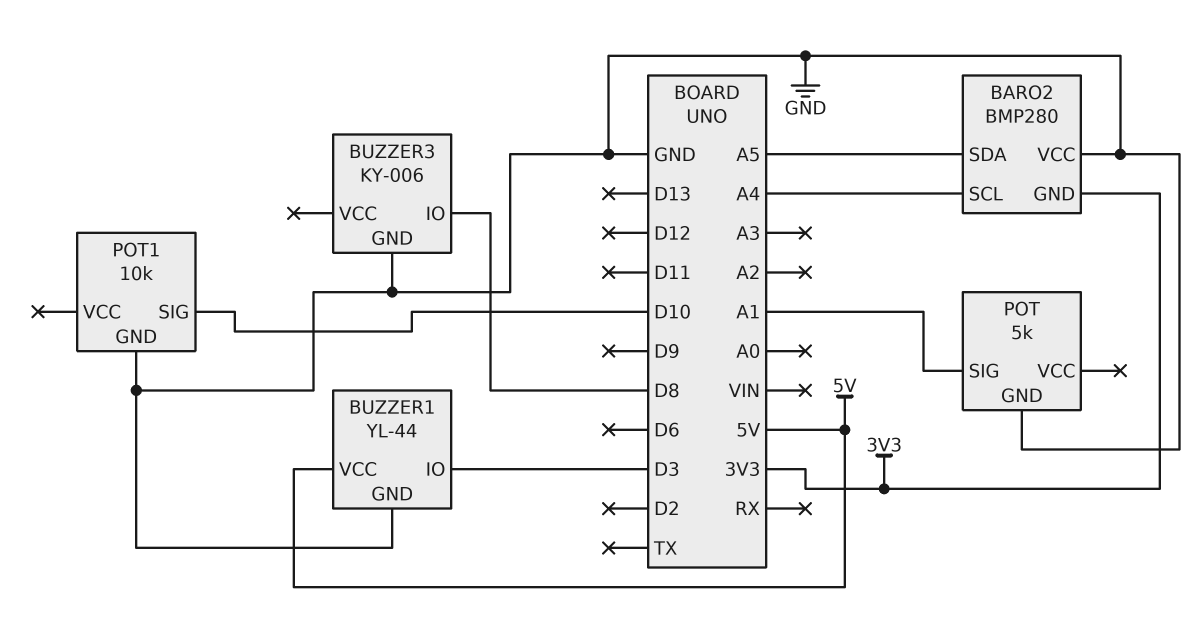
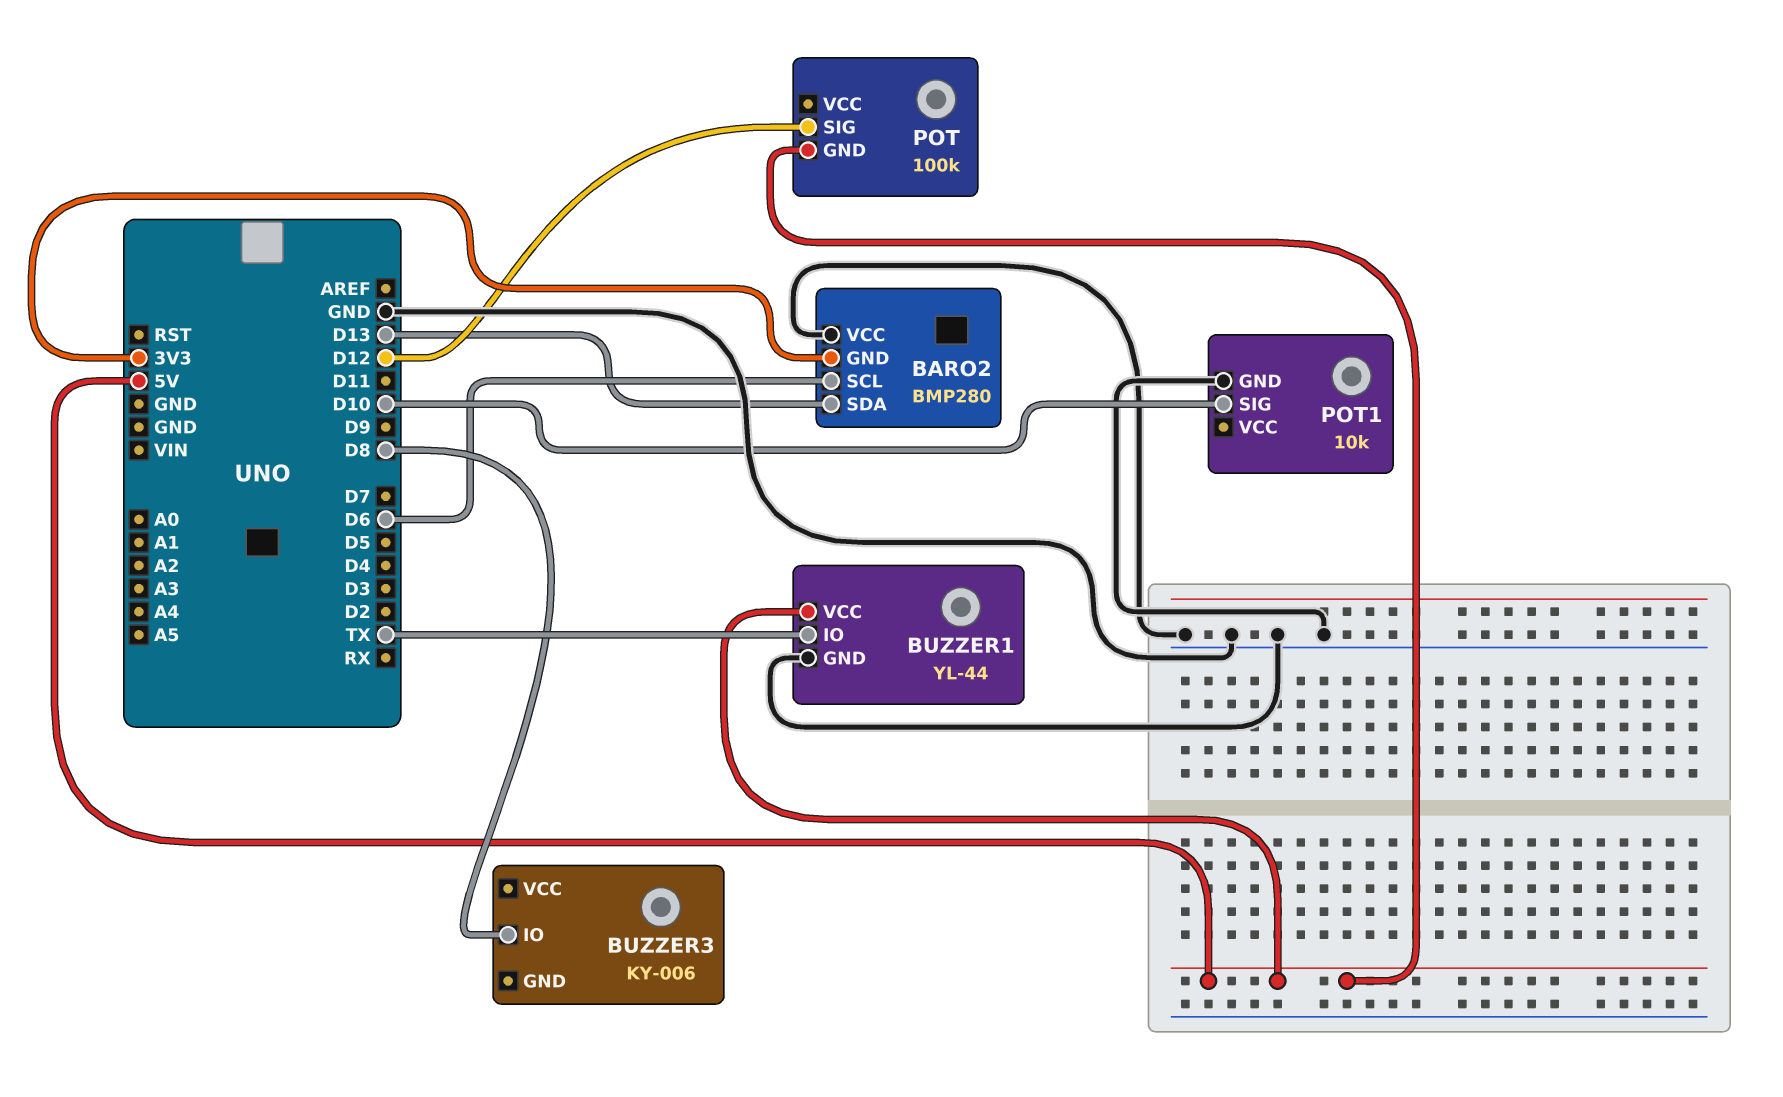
BARO2 pin SCL: A4 -> D6
BARO2 pin SDA: A5 -> D13
BUZZER1 pin IO: D3 -> TX
BUZZER3 pin GND: GND -> none
POT: 5k -> 100k
POT pin GND: GND -> 5V
POT pin SIG: A1 -> D12

